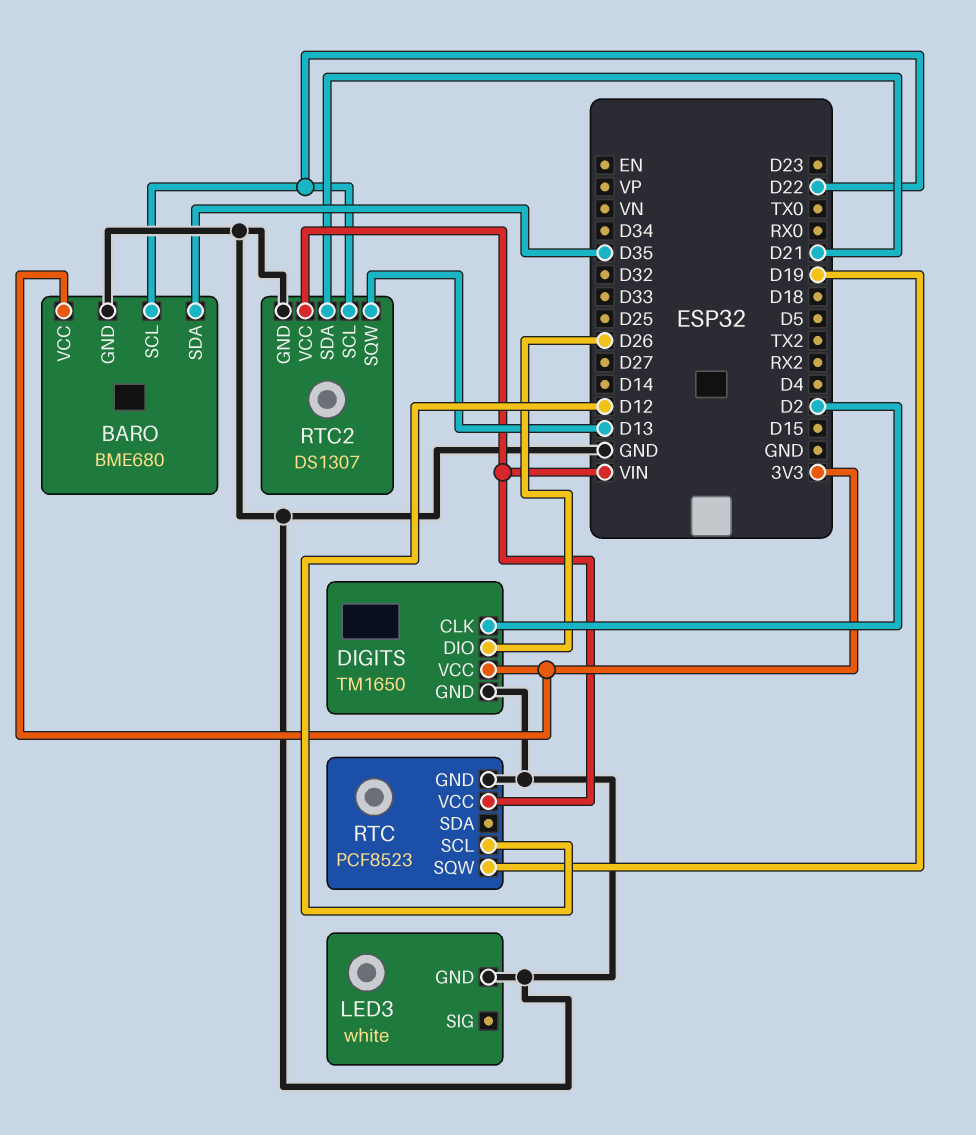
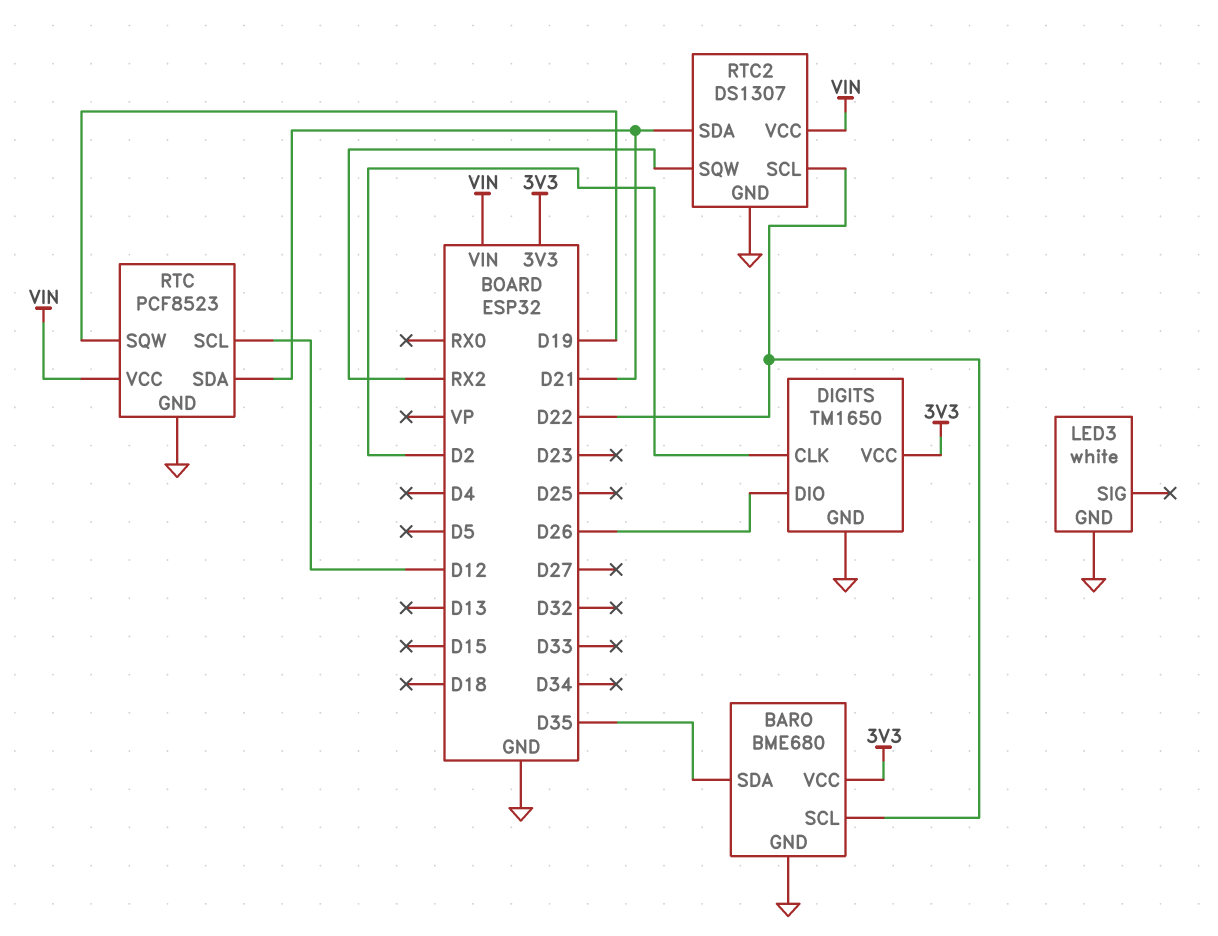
RTC pin SDA: none -> D21
RTC2 pin SQW: D13 -> RX2

